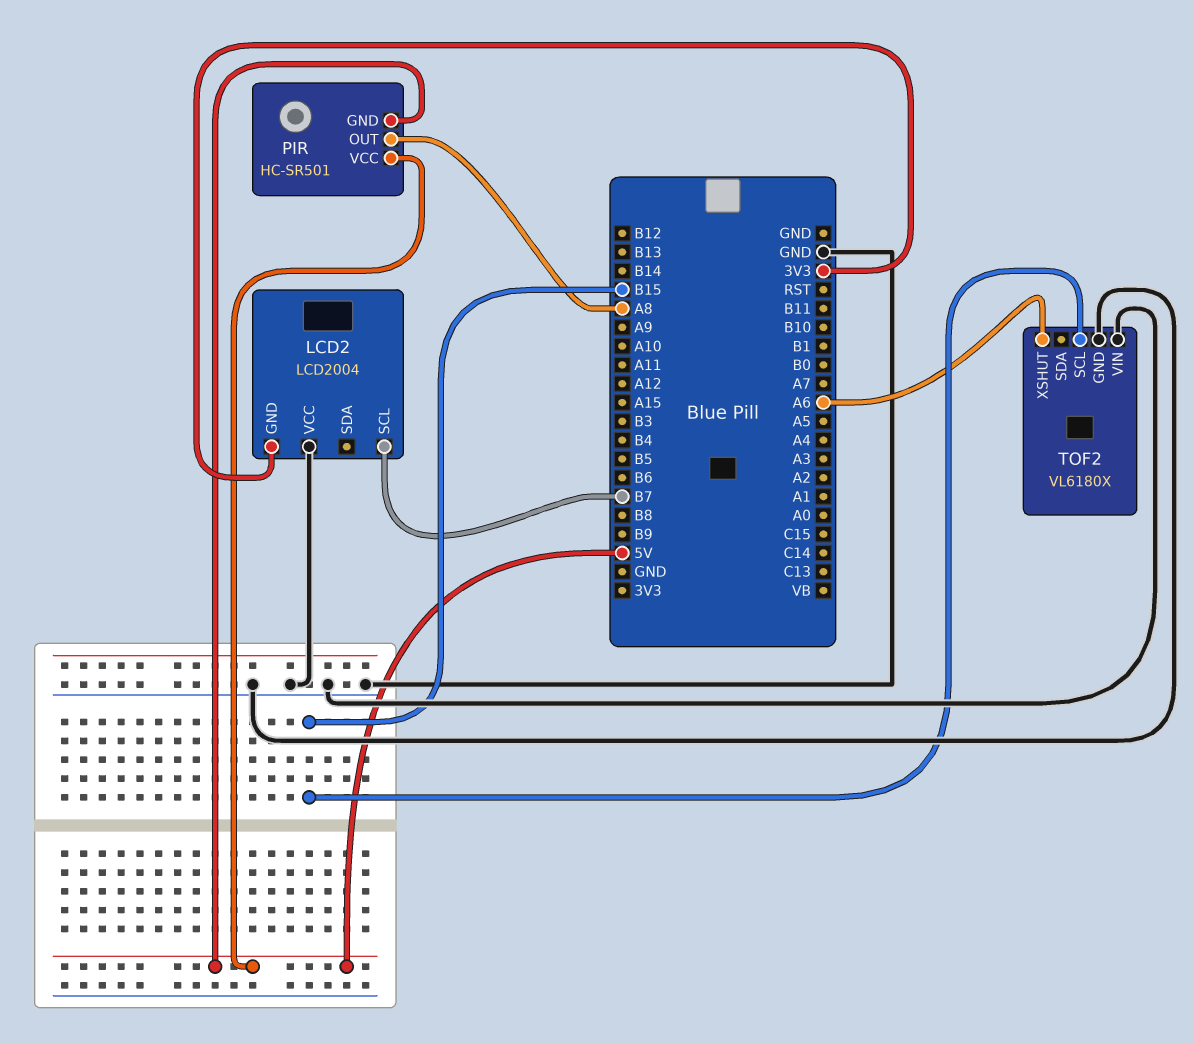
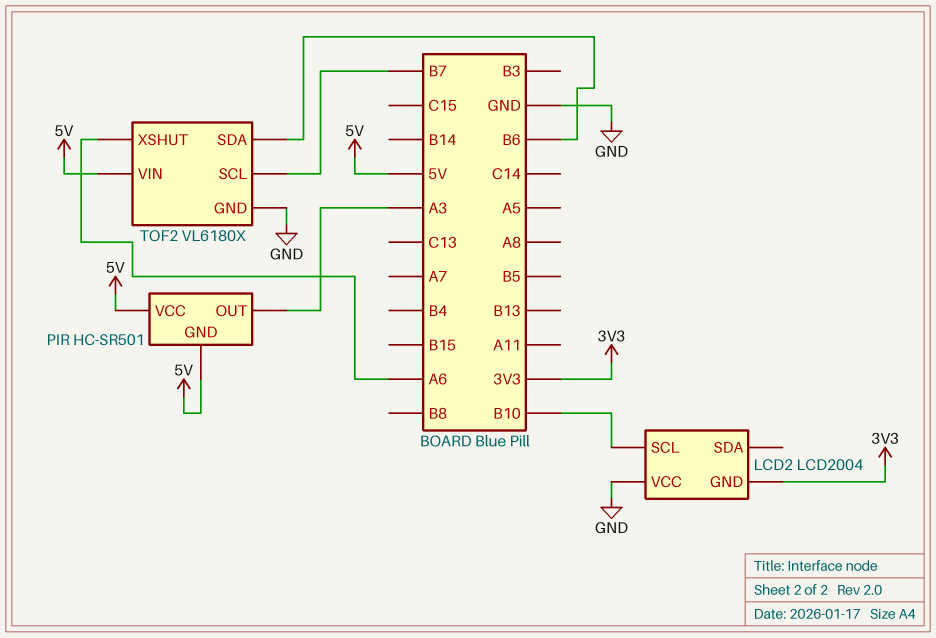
LCD2 pin SCL: B7 -> B10
PIR pin OUT: A8 -> A3
TOF2 pin SCL: B15 -> B7
TOF2 pin SDA: none -> B6
TOF2 pin VIN: GND -> 5V

